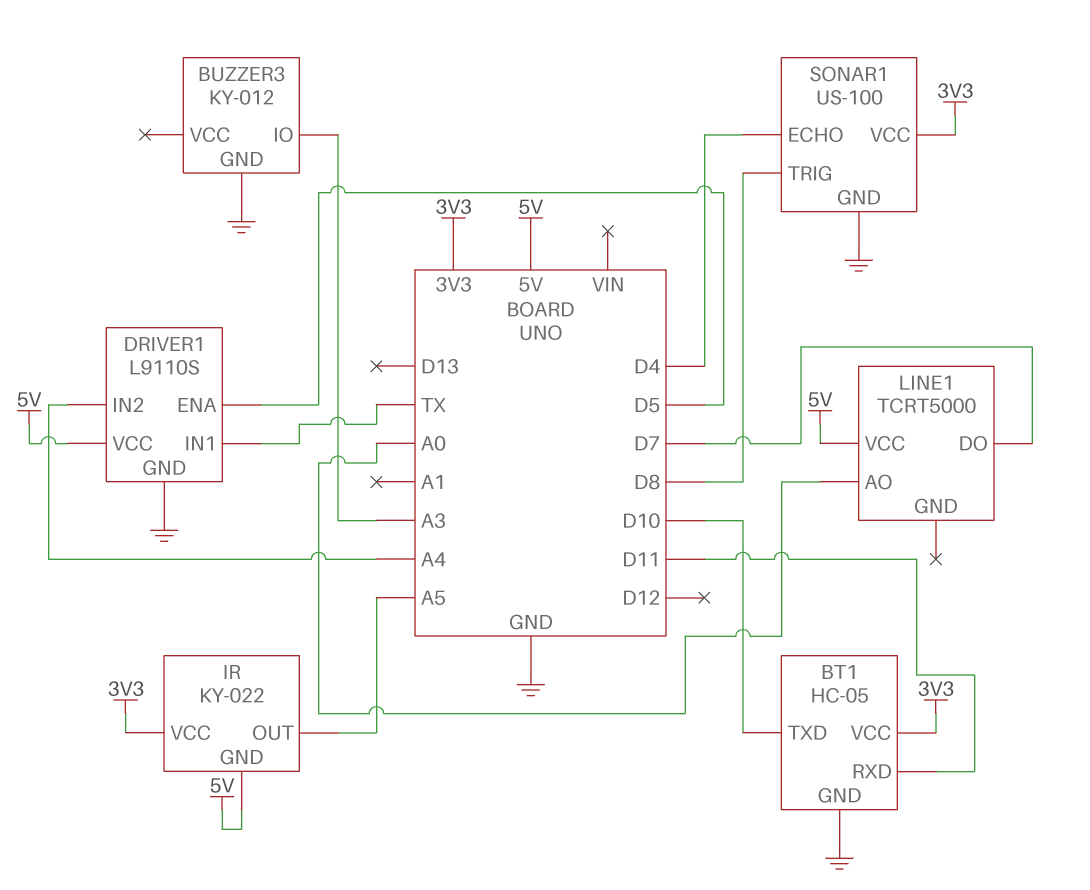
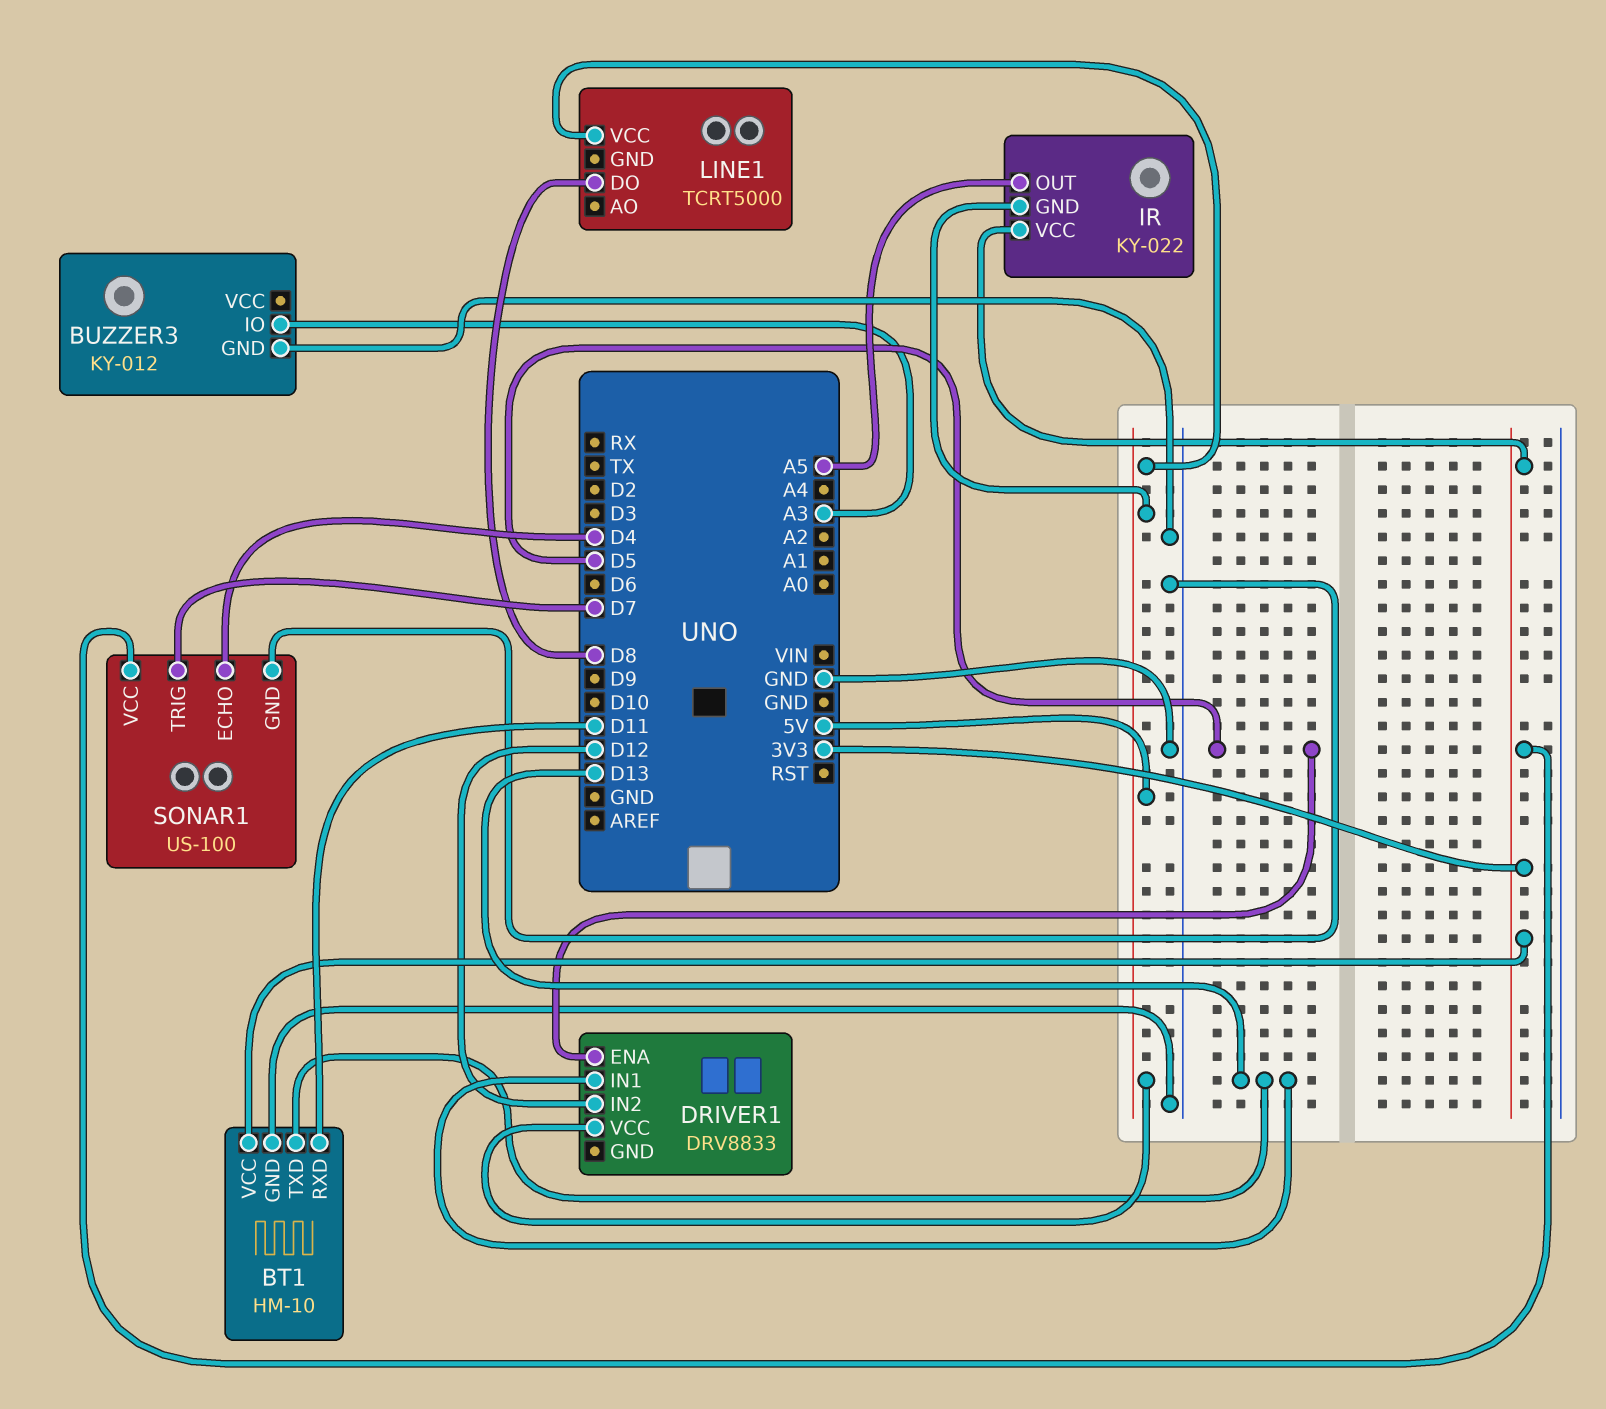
BT1: HC-05 -> HM-10
BT1 pin TXD: D10 -> D13
DRIVER1: L9110S -> DRV8833
DRIVER1 pin GND: GND -> none
DRIVER1 pin IN1: TX -> D13
DRIVER1 pin IN2: A4 -> D12
LINE1 pin AO: A0 -> none
LINE1 pin DO: D7 -> D8
SONAR1 pin TRIG: D8 -> D7

